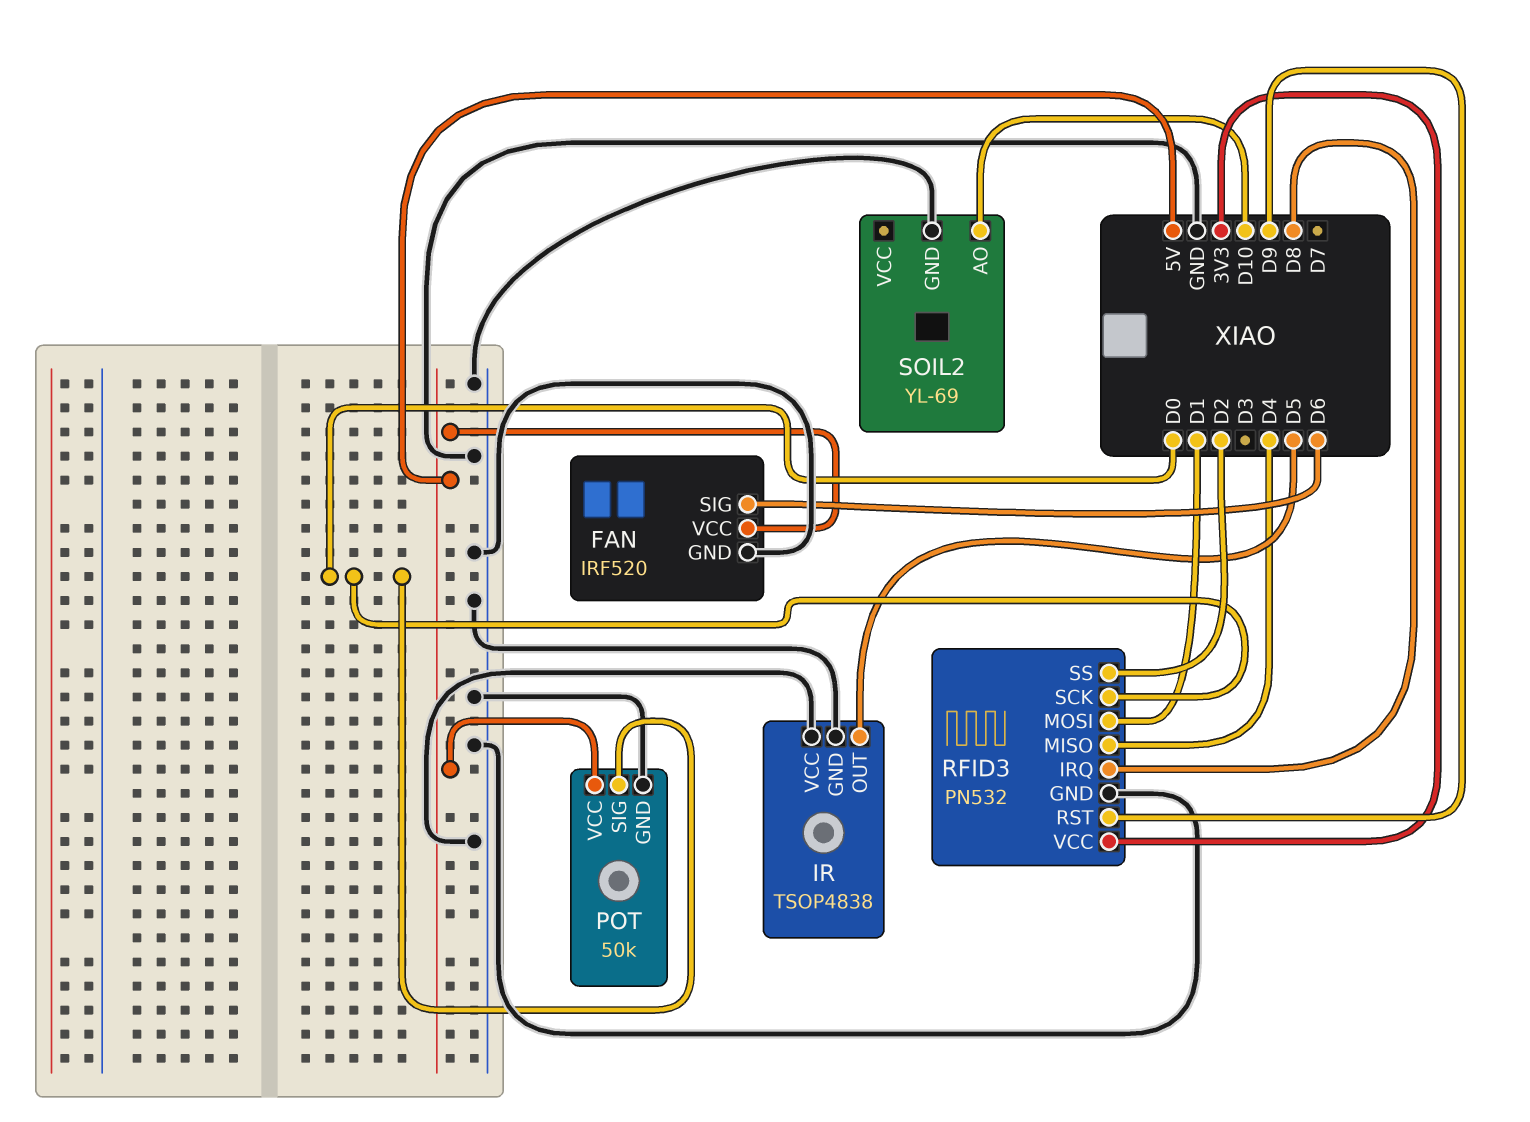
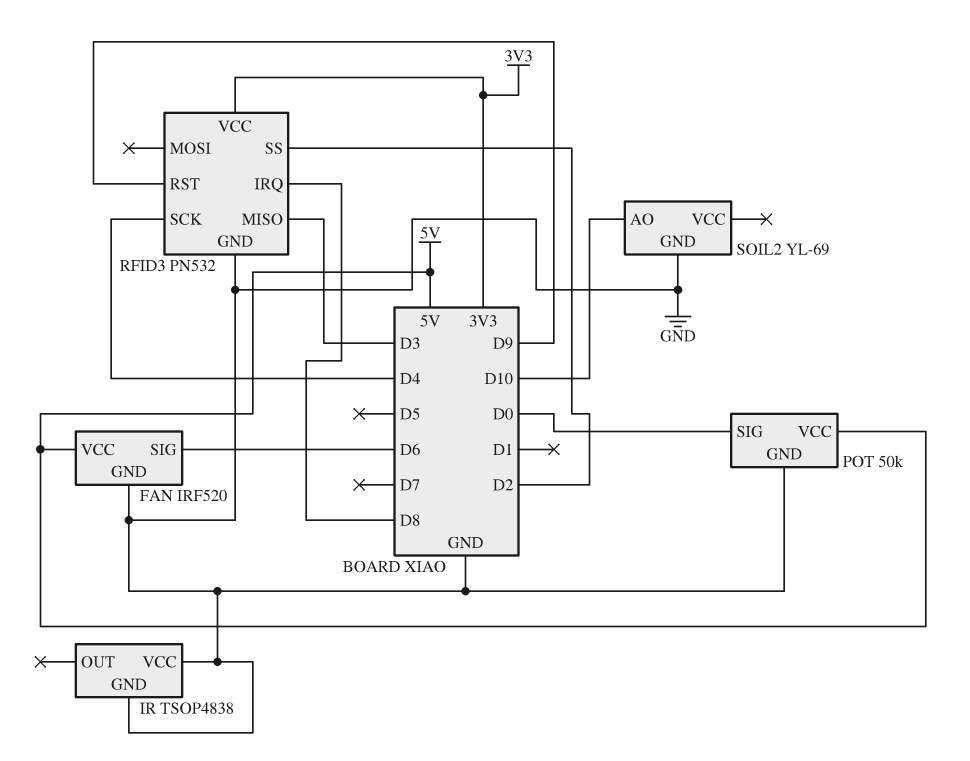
IR pin OUT: D5 -> none
RFID3 pin MISO: D4 -> D3
RFID3 pin MOSI: D1 -> none
RFID3 pin SCK: D0 -> D4

